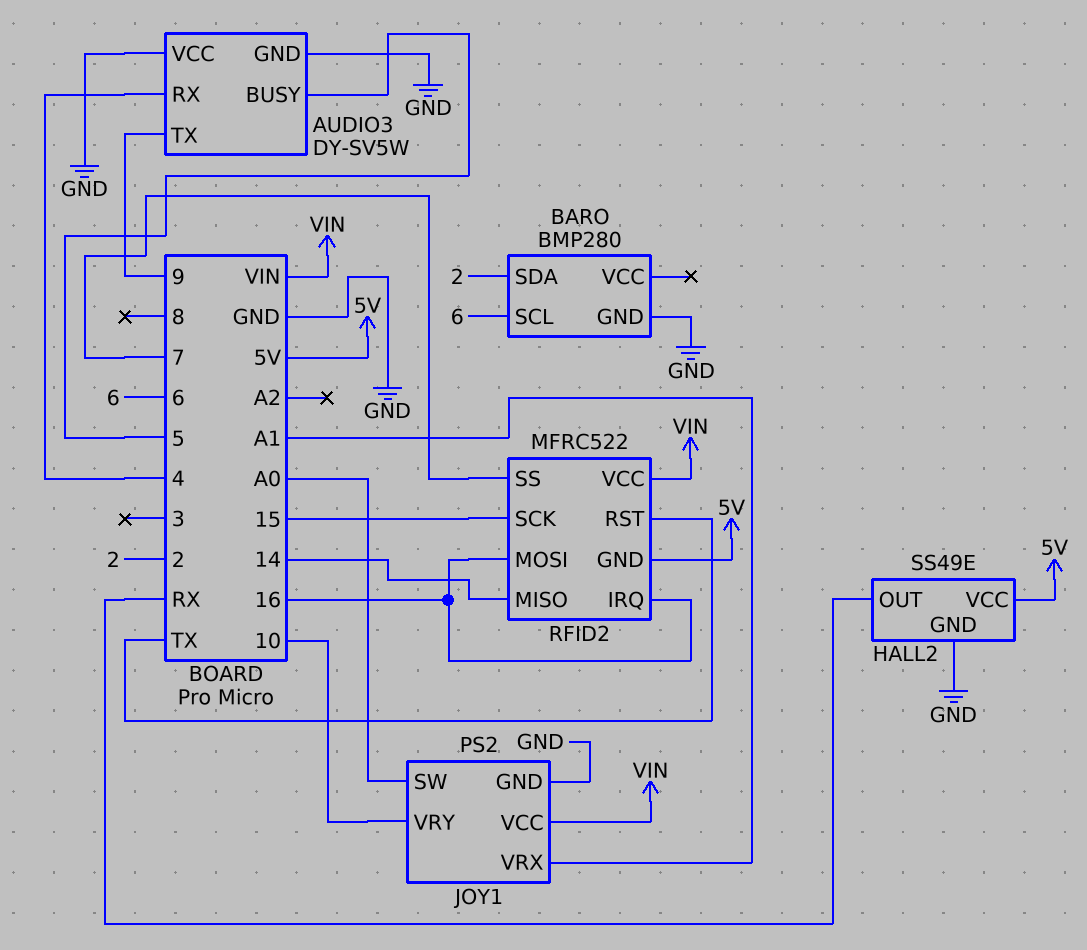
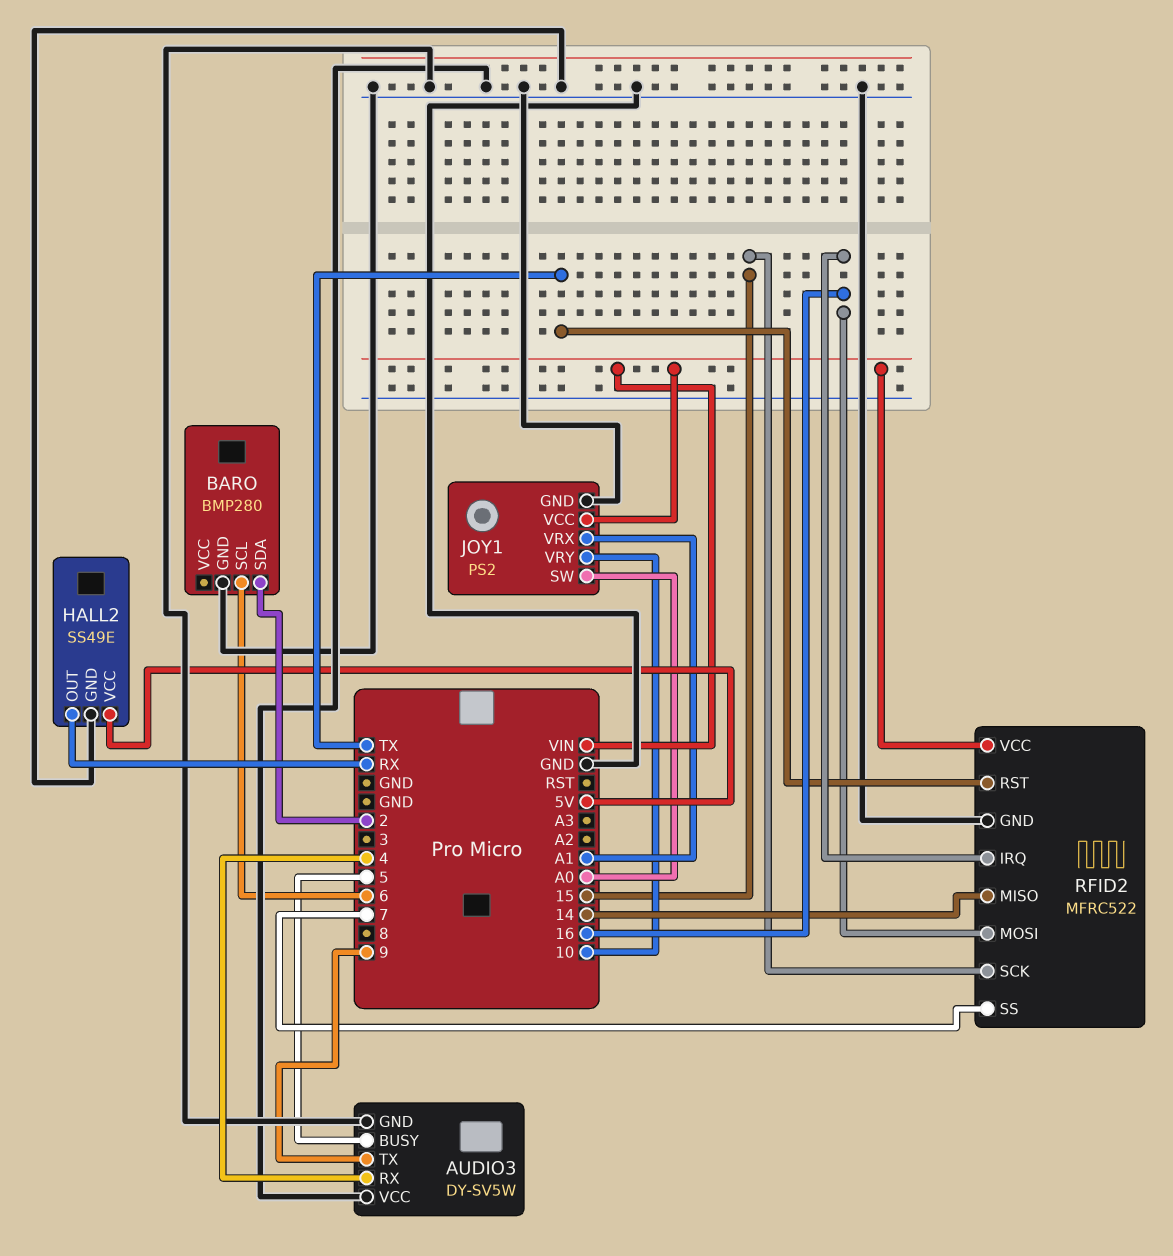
RFID2 pin GND: 5V -> GND

